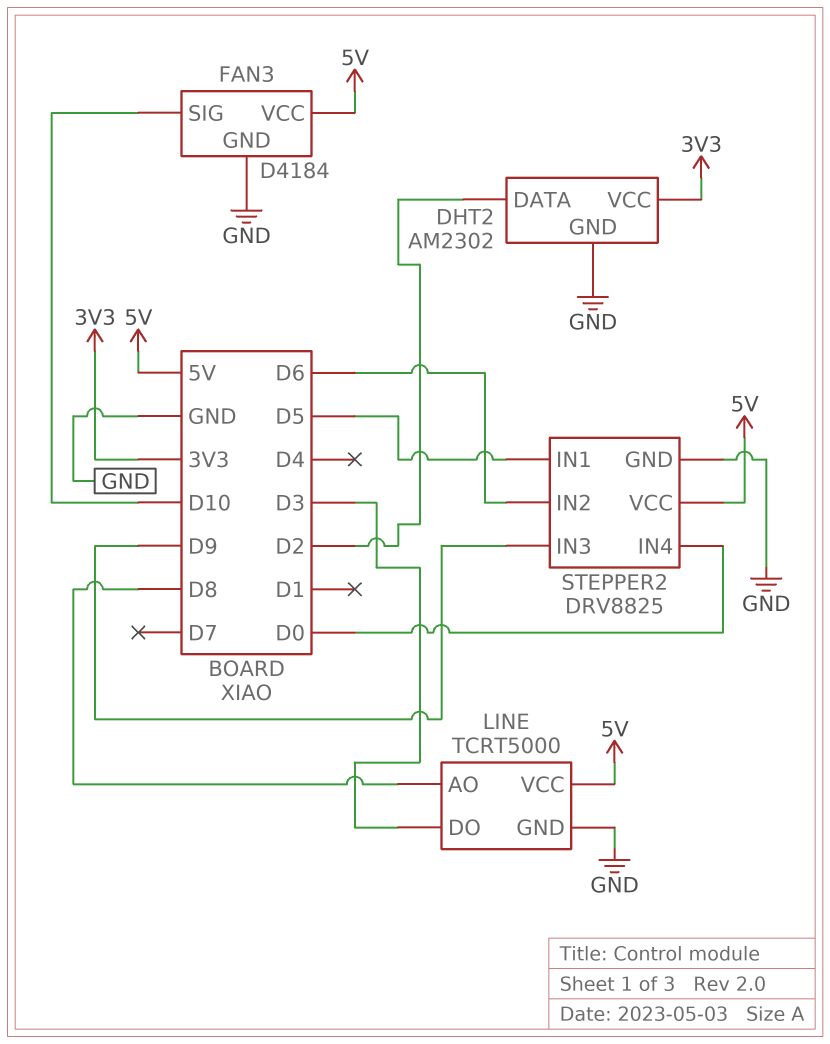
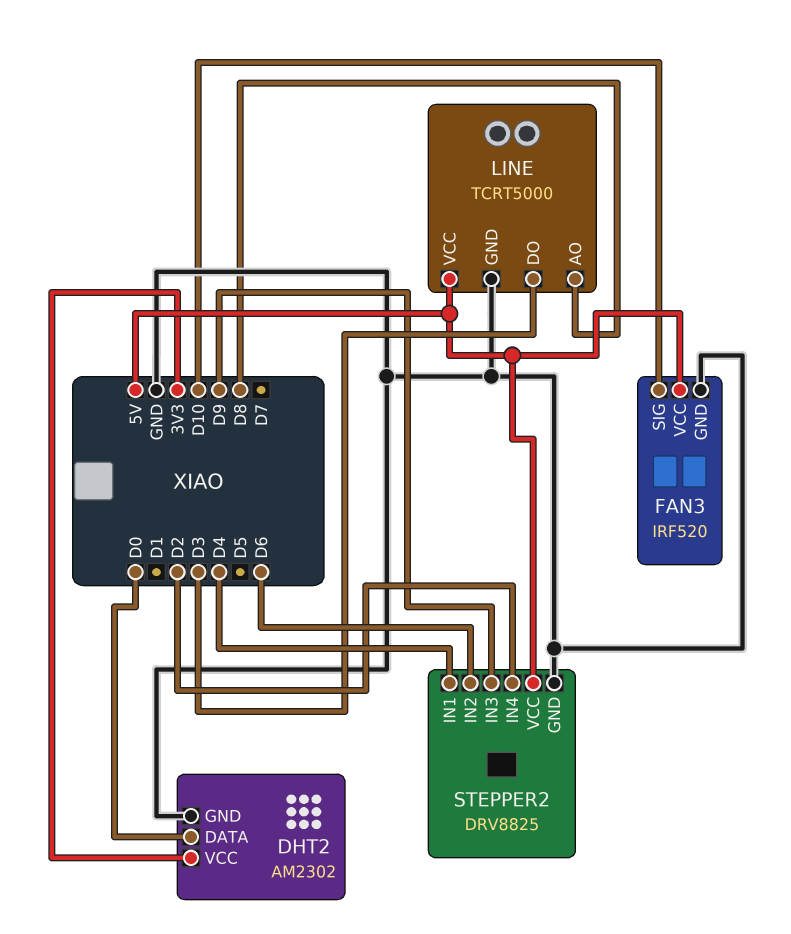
DHT2 pin DATA: D2 -> D0
FAN3: D4184 -> IRF520
STEPPER2 pin IN1: D5 -> D4
STEPPER2 pin IN4: D0 -> D2

